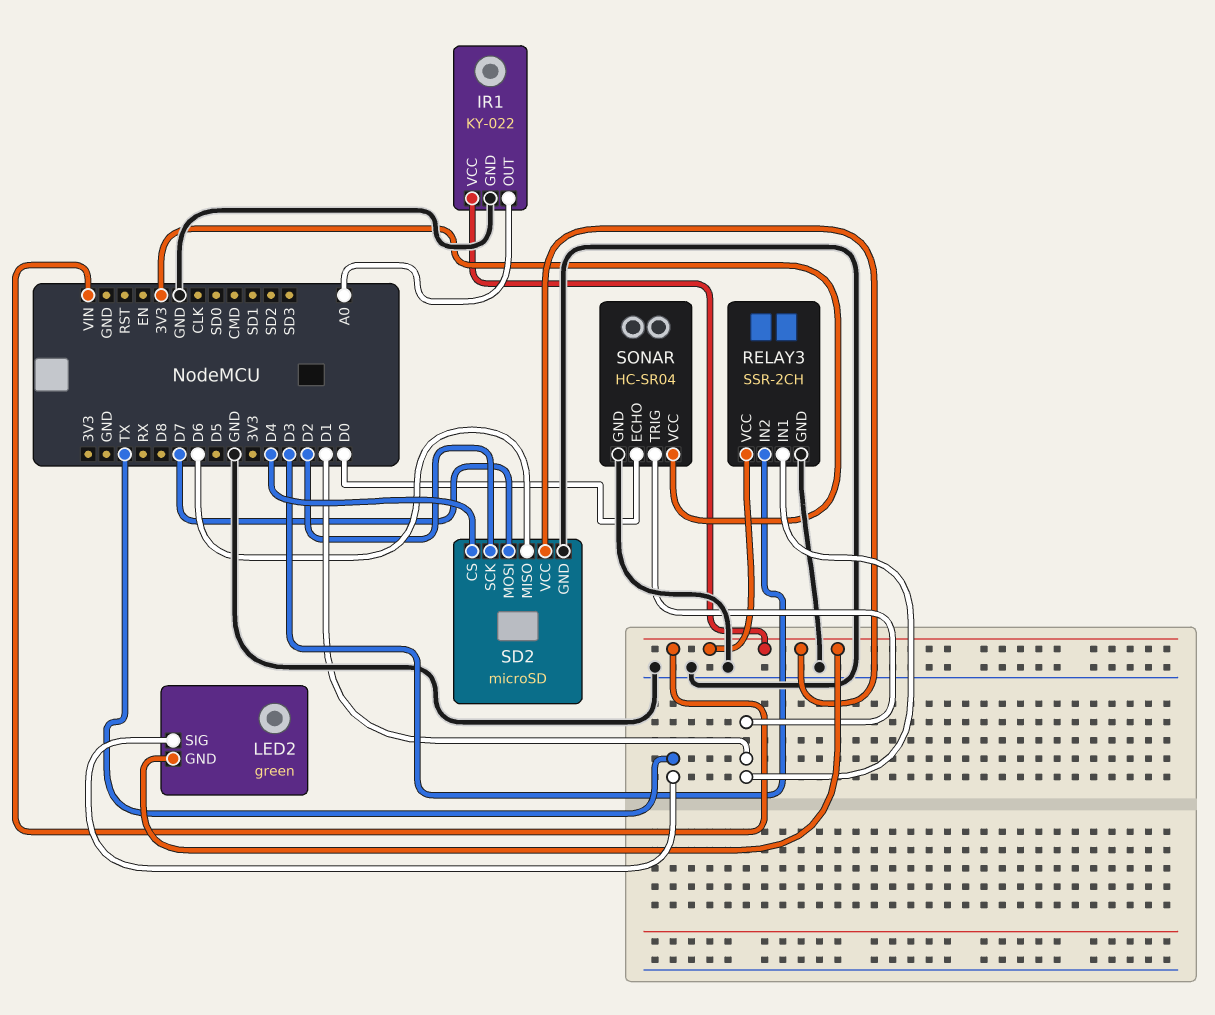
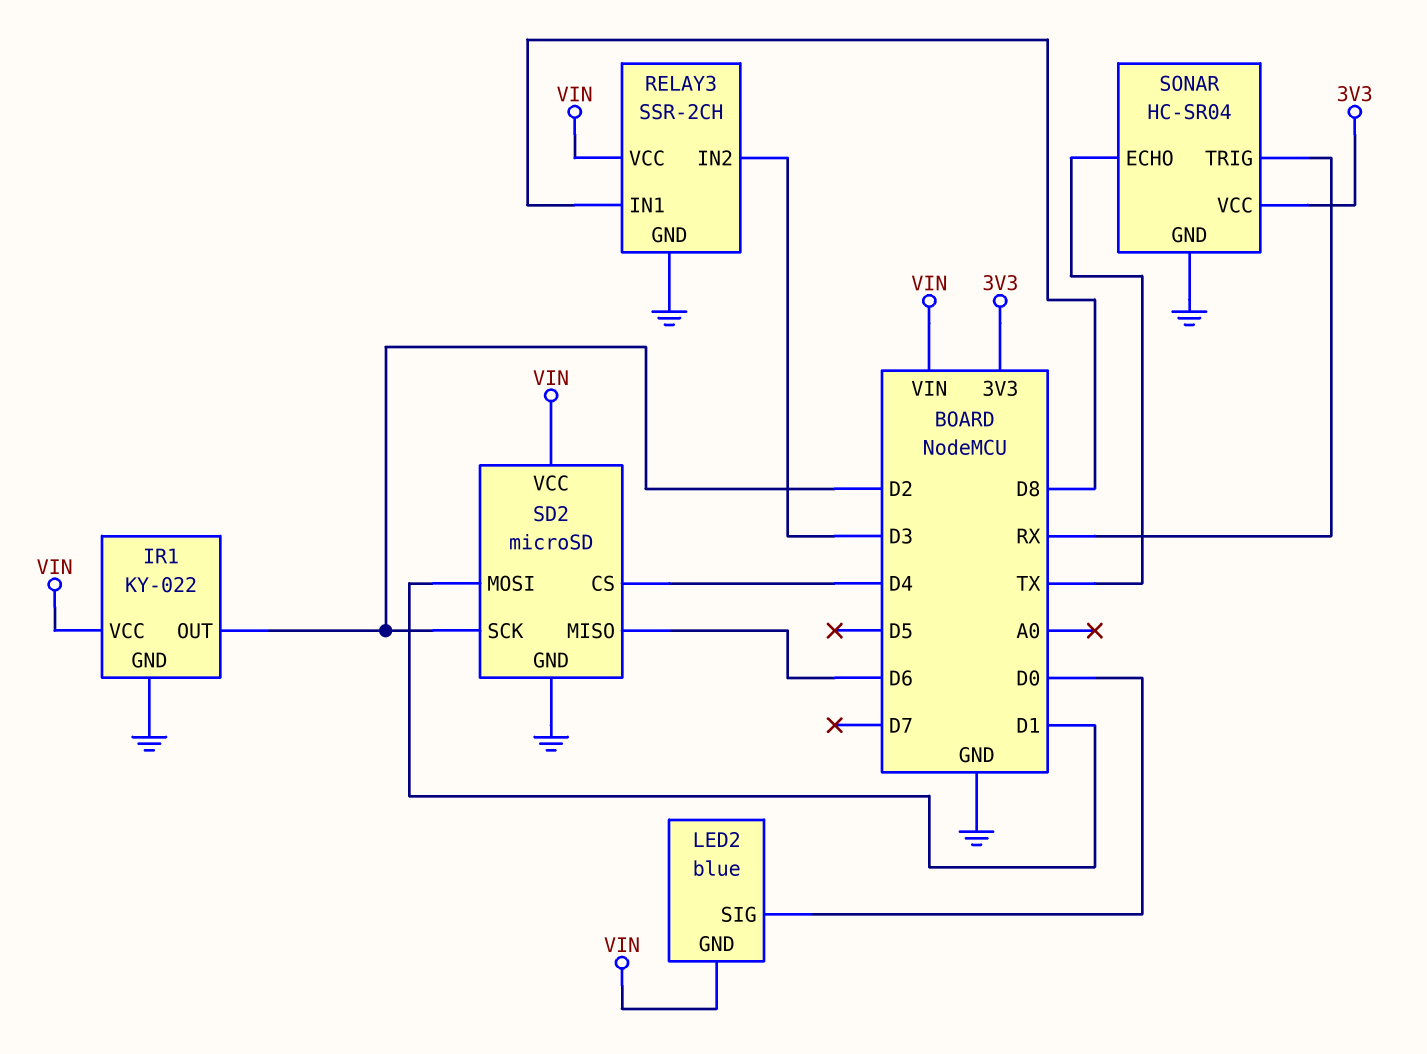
IR1 pin OUT: A0 -> D2
LED2: green -> blue
LED2 pin SIG: TX -> D0
RELAY3 pin IN1: D1 -> D8
SD2 pin MOSI: D7 -> D1
SONAR pin ECHO: D0 -> TX
SONAR pin TRIG: D1 -> RX

